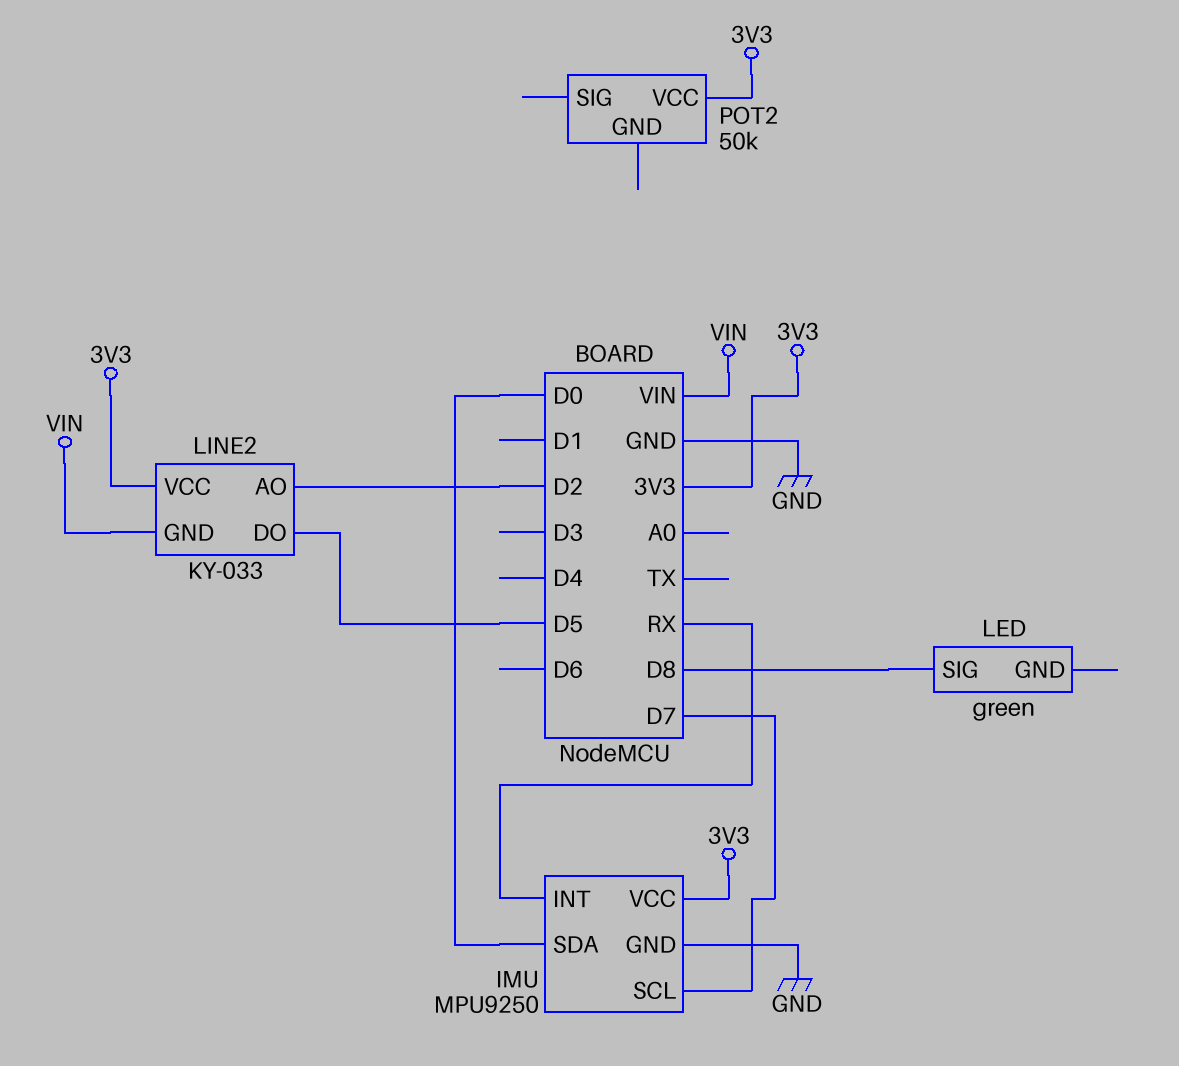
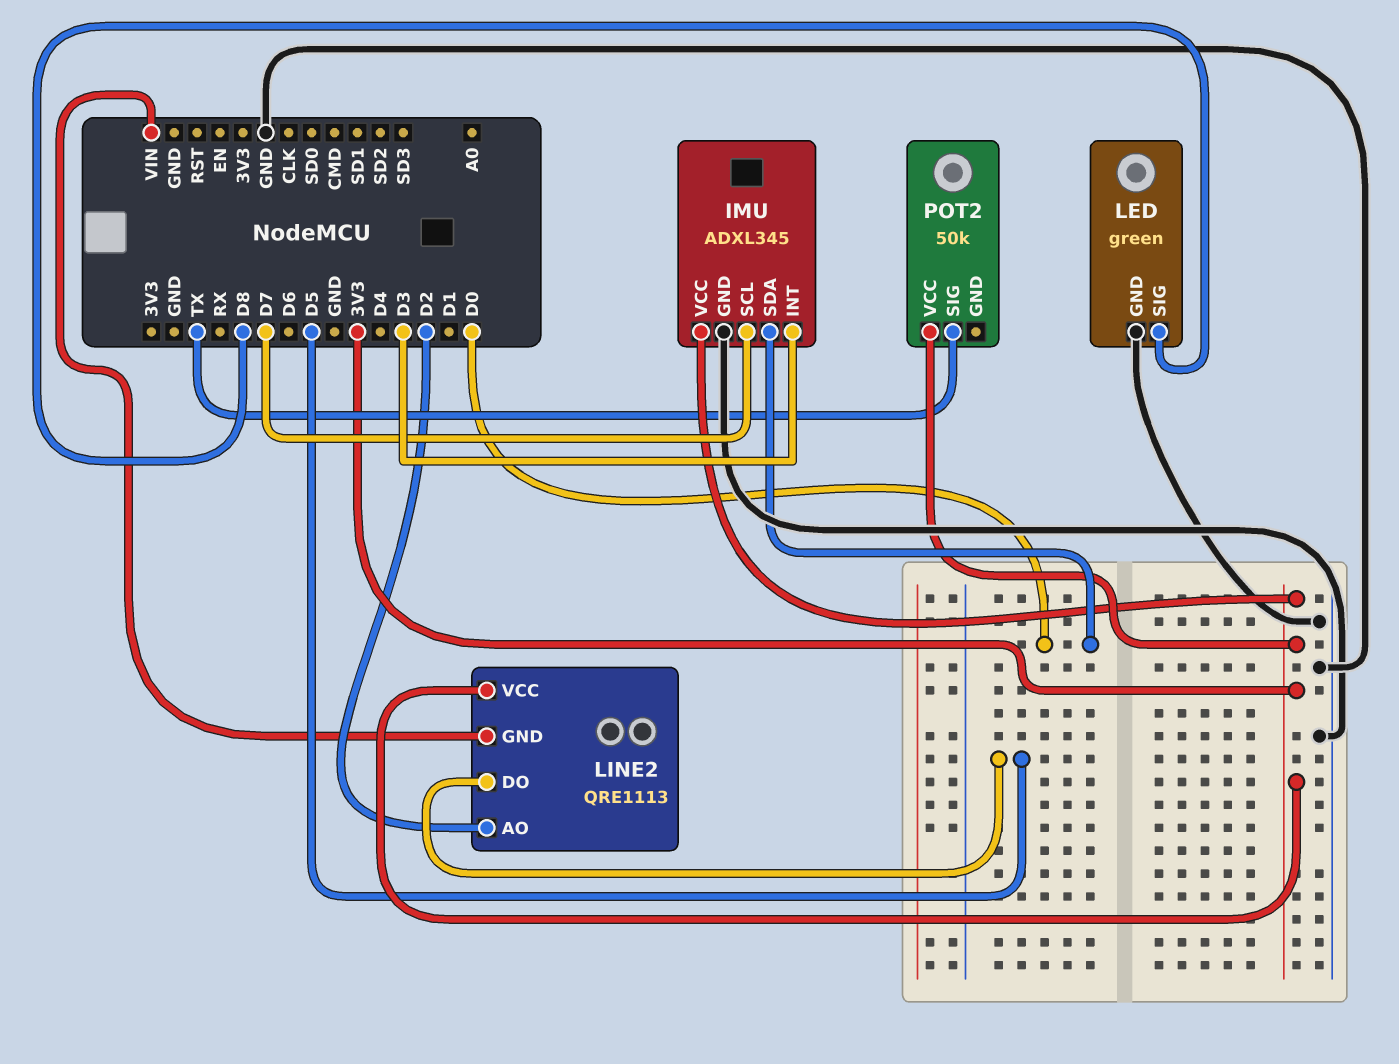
IMU: MPU9250 -> ADXL345
IMU pin INT: RX -> D3
LED pin GND: none -> GND
LINE2: KY-033 -> QRE1113
POT2 pin SIG: none -> TX

